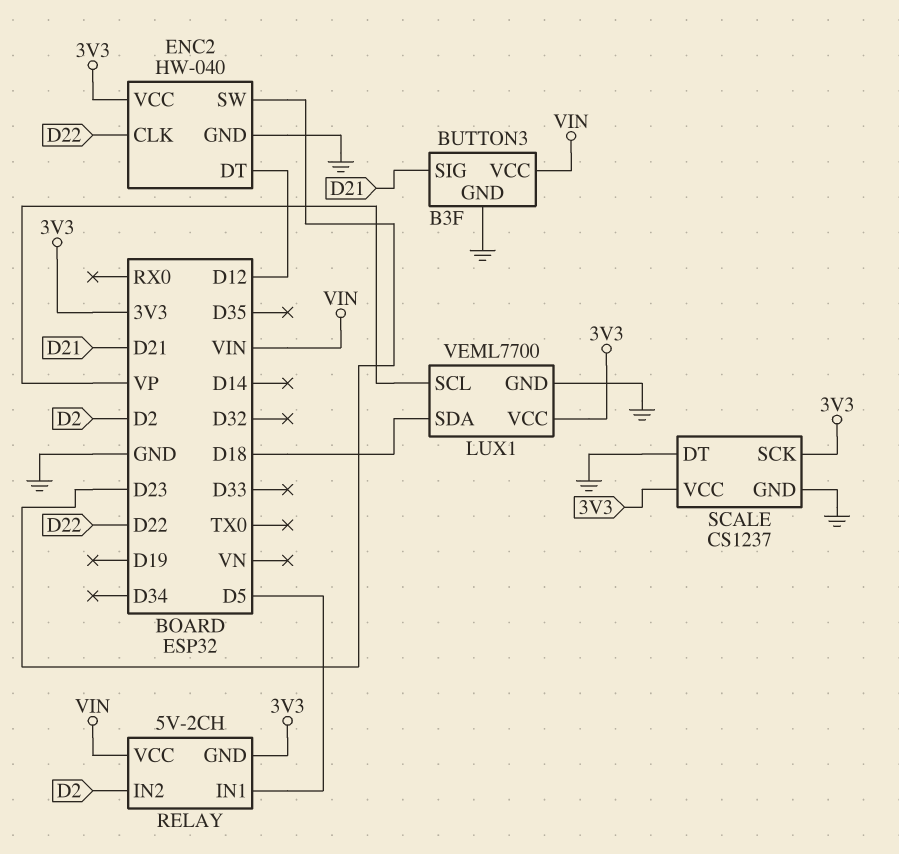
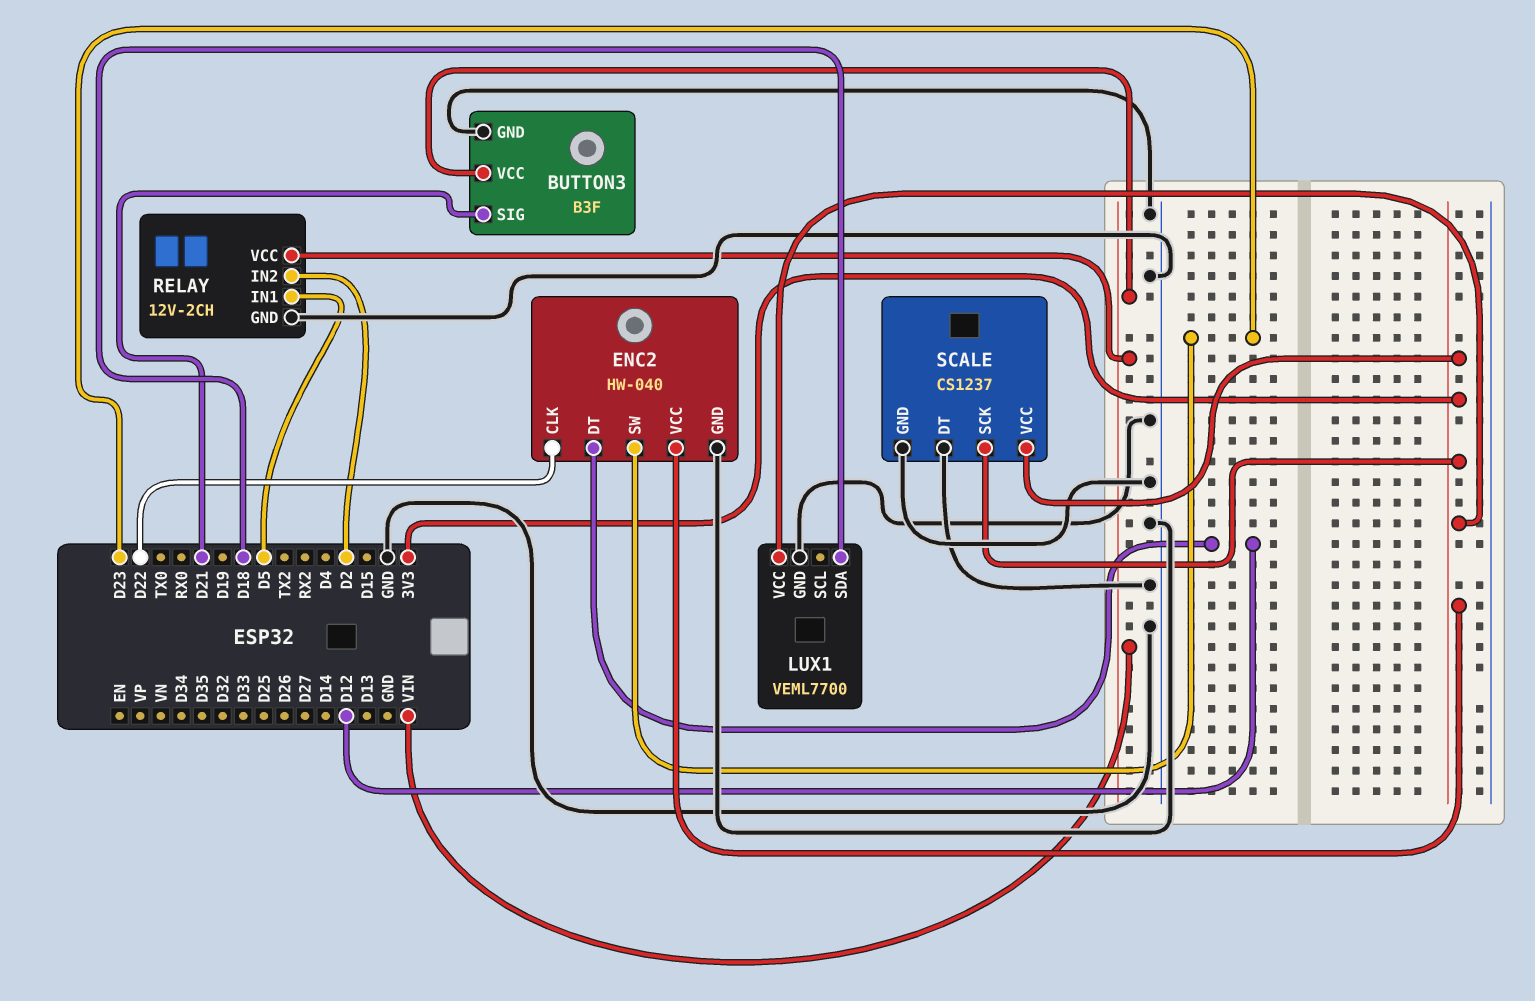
LUX1 pin SCL: VP -> none
RELAY: 5V-2CH -> 12V-2CH
RELAY pin GND: 3V3 -> GND

